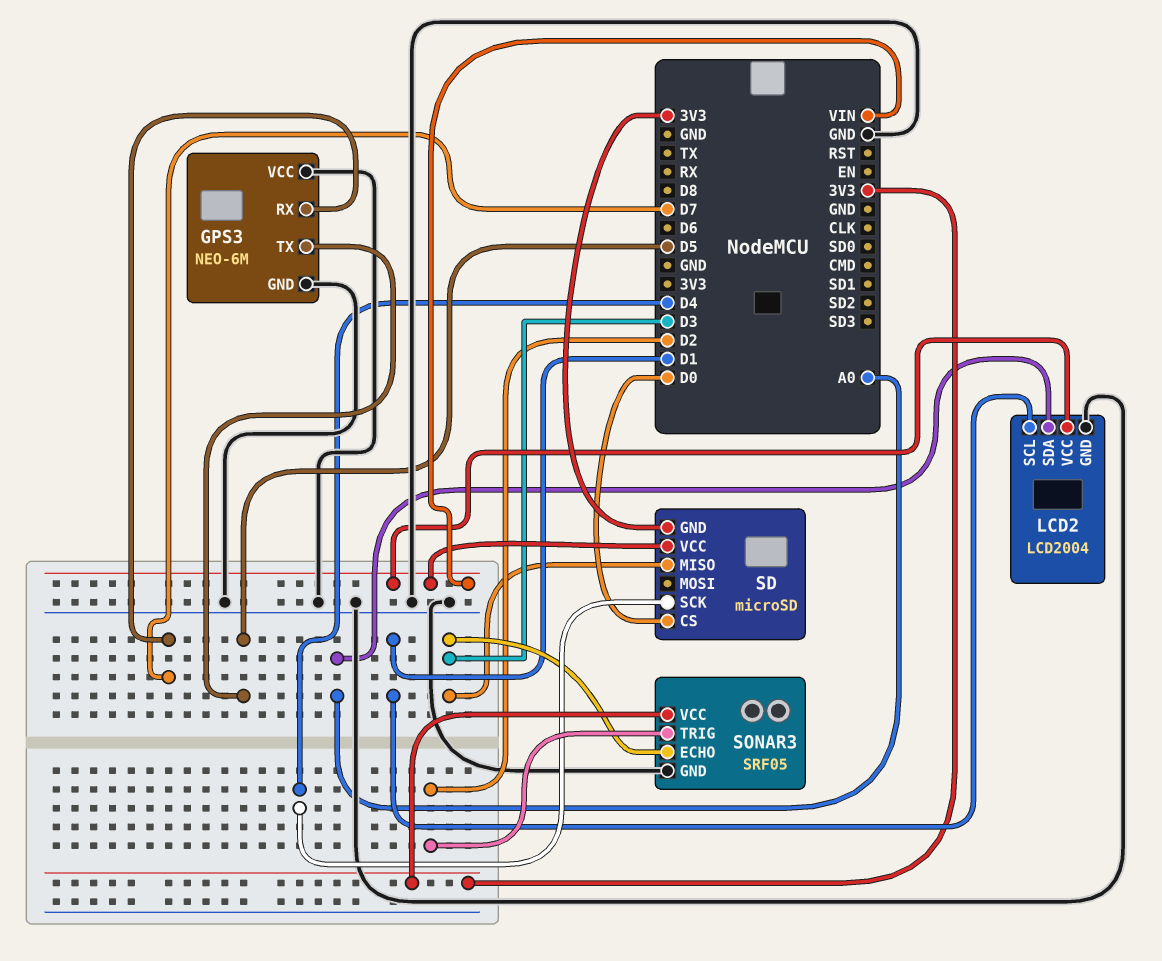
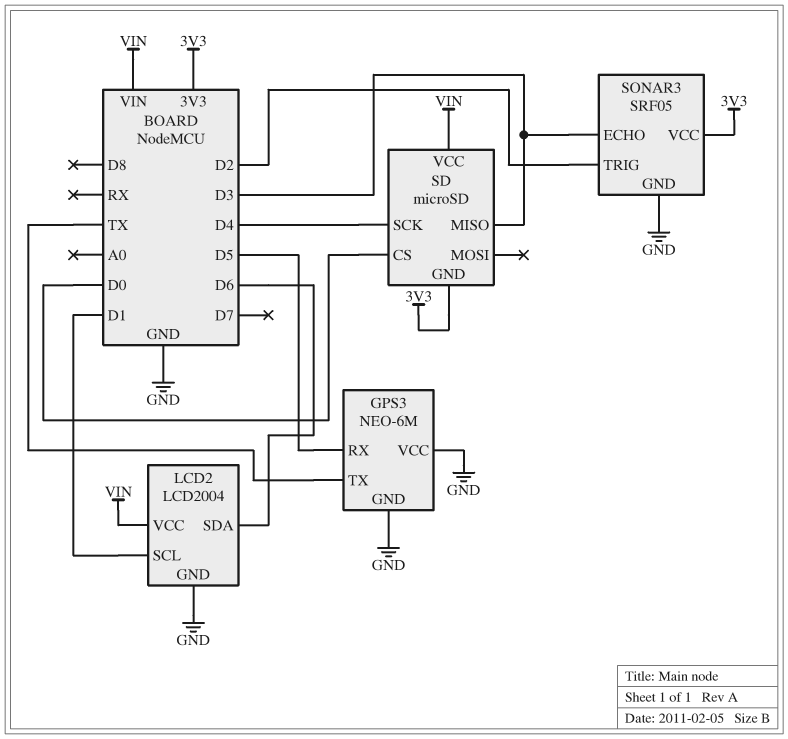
GPS3 pin RX: D7 -> D5
GPS3 pin TX: D5 -> TX
LCD2 pin SDA: A0 -> D6

